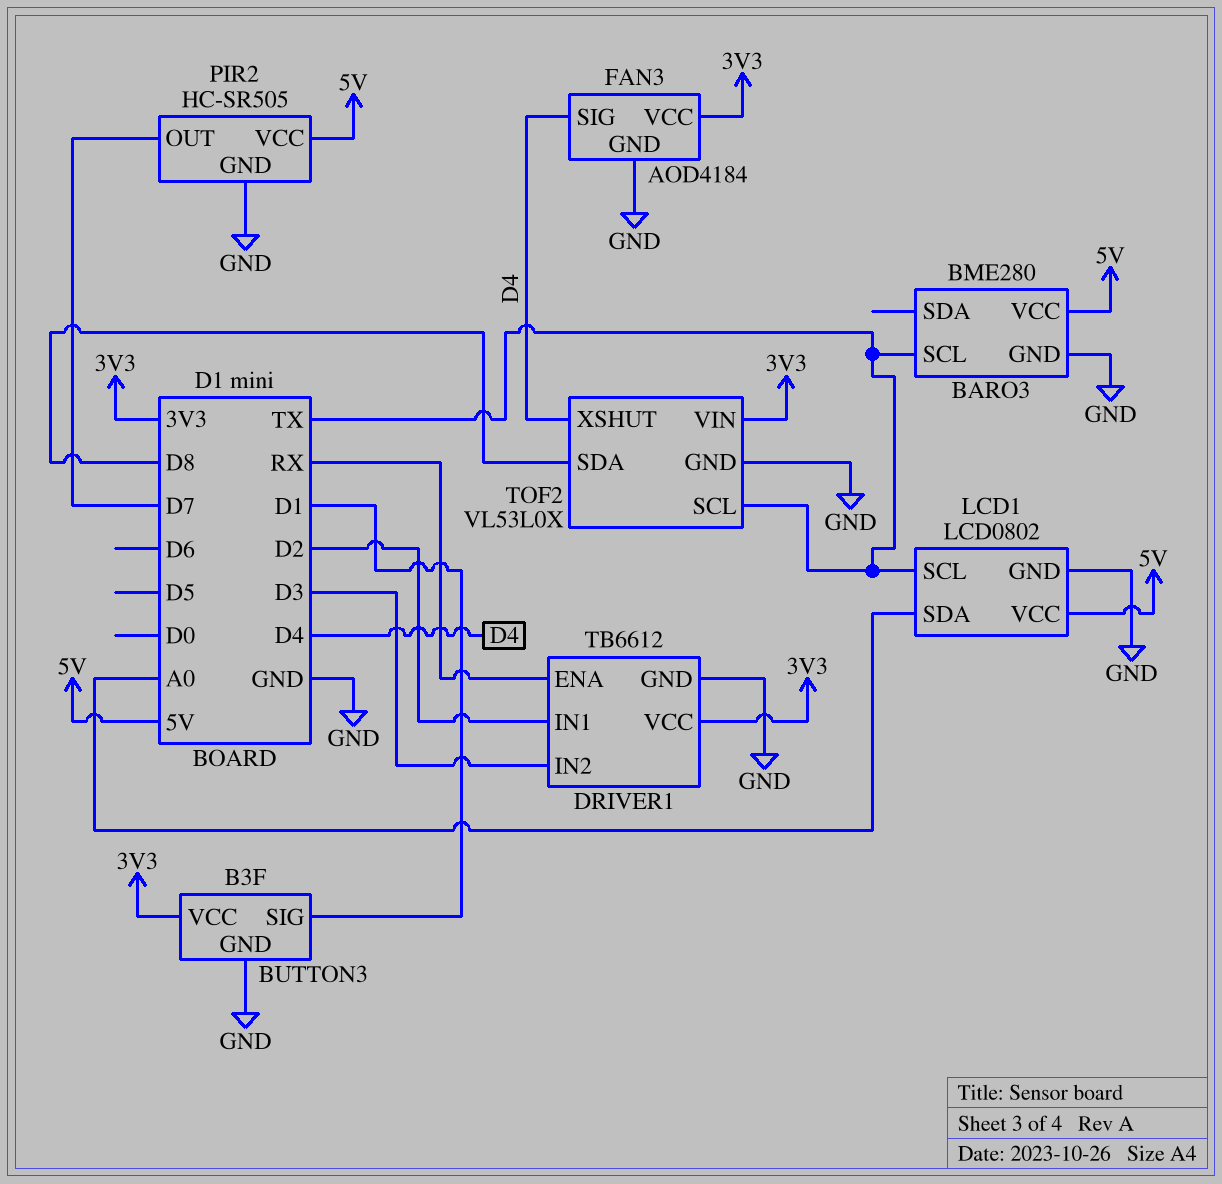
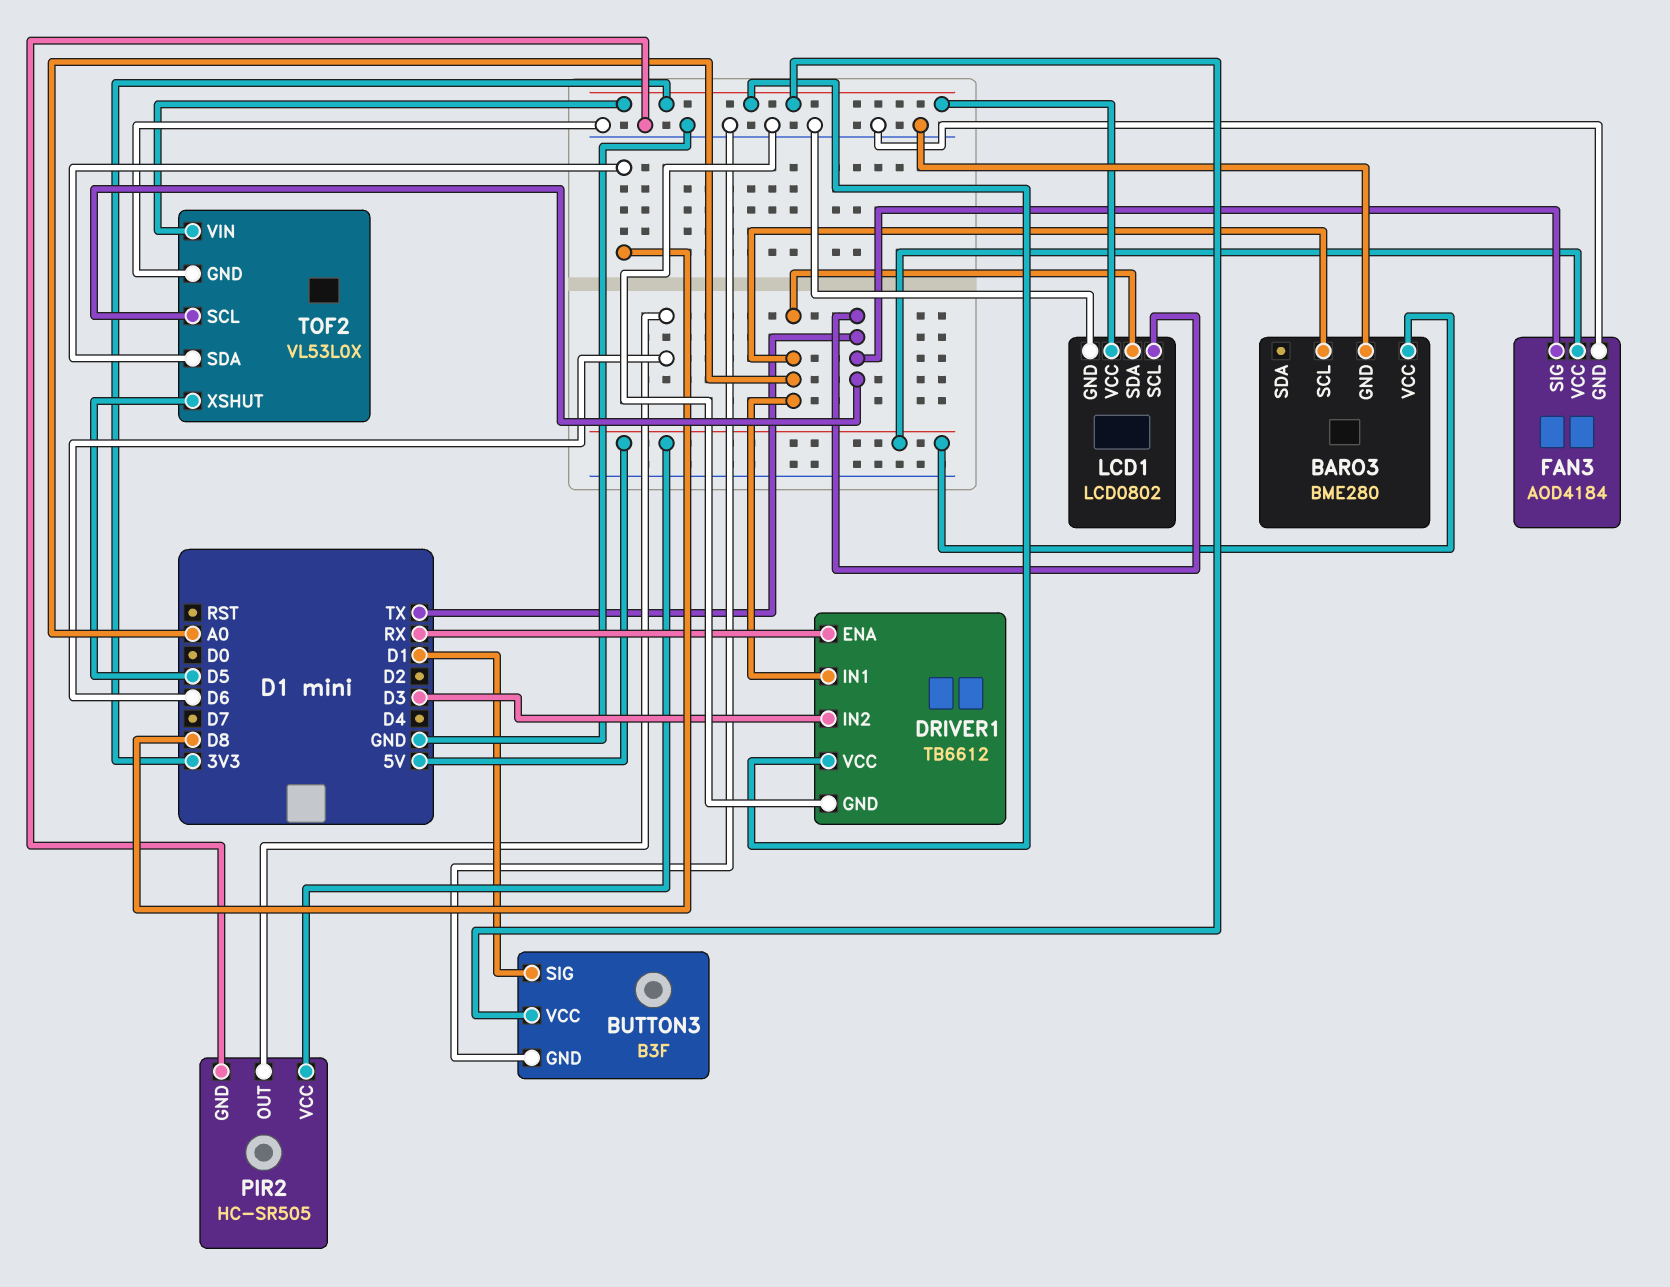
BARO3 pin SCL: TX -> A0
DRIVER1 pin IN1: D2 -> A0
FAN3 pin SIG: D4 -> TX
FAN3 pin VCC: 3V3 -> 5V
LCD1 pin VCC: 5V -> 3V3
PIR2 pin OUT: D7 -> D6
TOF2 pin XSHUT: D4 -> D5

